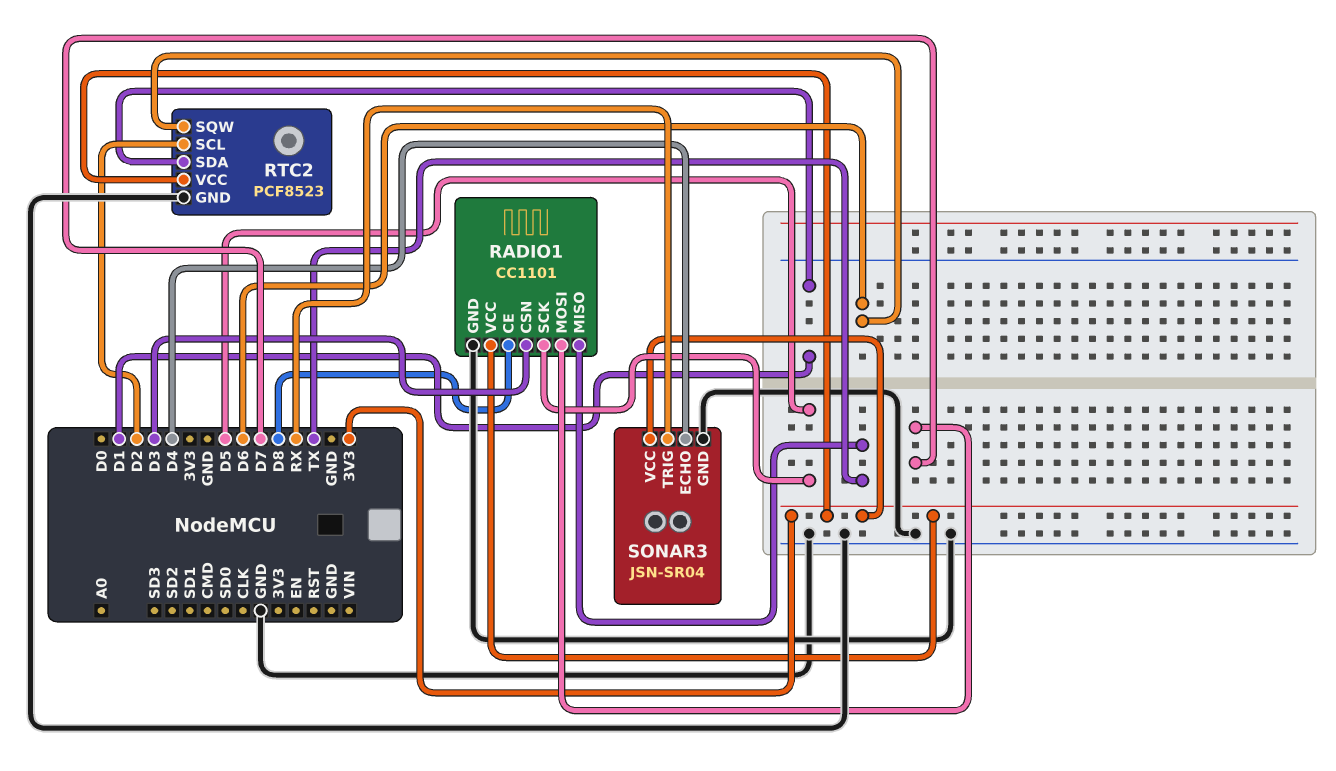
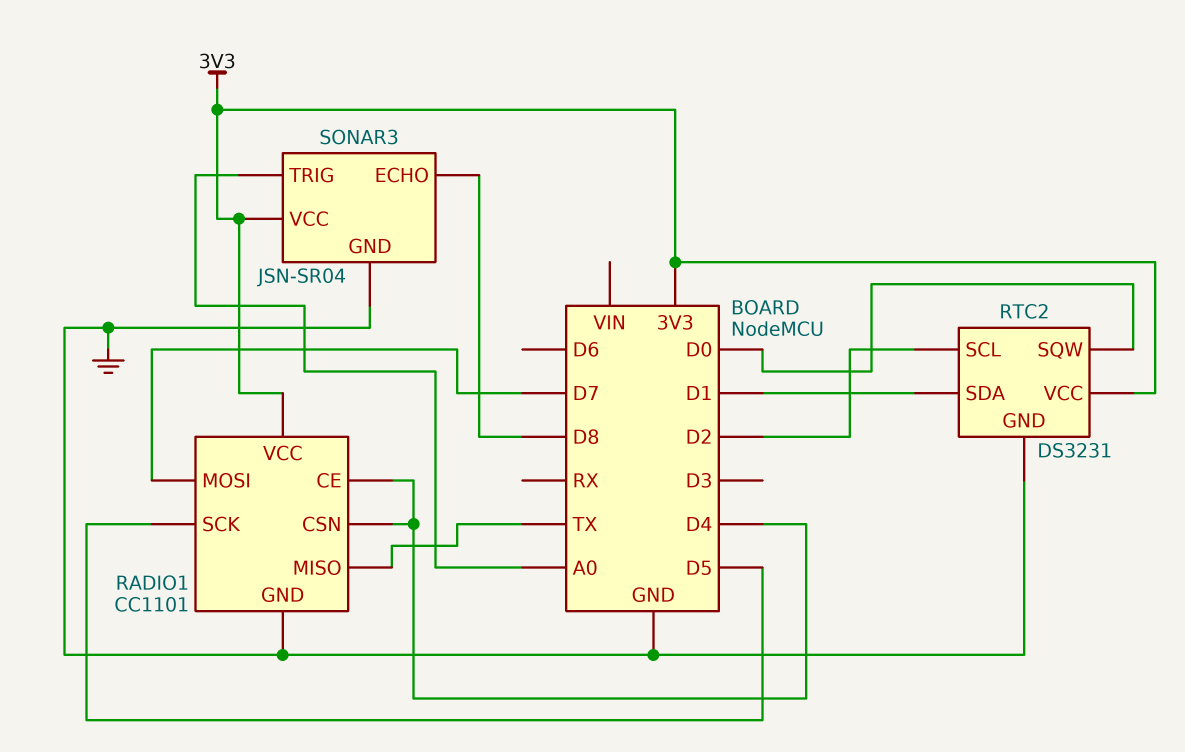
RADIO1 pin CE: D8 -> D4
RADIO1 pin CSN: D3 -> D4
RTC2: PCF8523 -> DS3231
RTC2 pin SQW: D6 -> D0
SONAR3 pin ECHO: D4 -> D8
SONAR3 pin TRIG: RX -> A0

